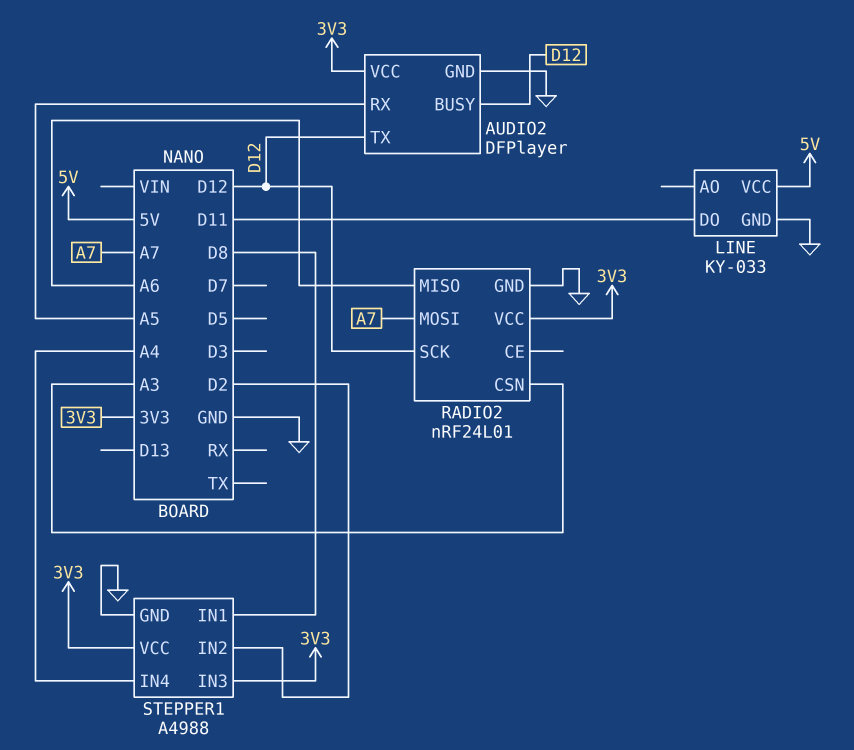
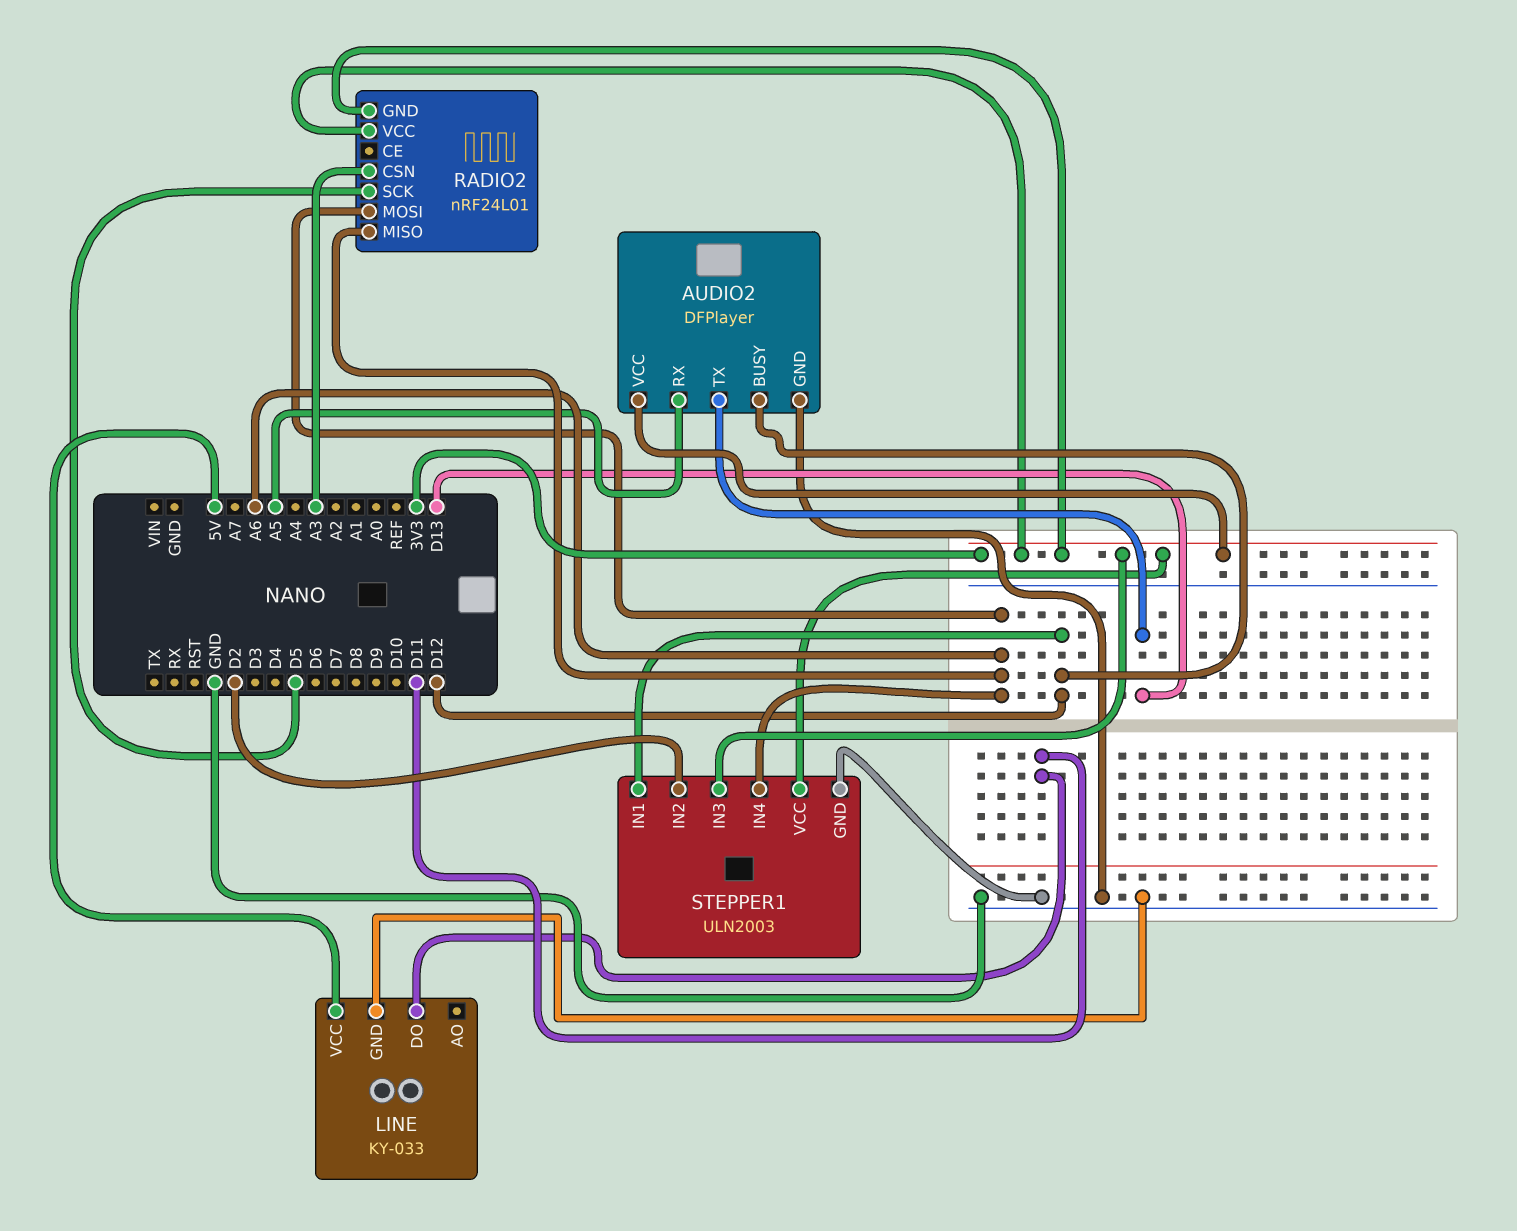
AUDIO2 pin TX: D12 -> D13
RADIO2 pin GND: GND -> 3V3
RADIO2 pin MOSI: A7 -> A6
RADIO2 pin SCK: D12 -> D5
STEPPER1: A4988 -> ULN2003
STEPPER1 pin IN1: D8 -> D12
STEPPER1 pin IN4: A4 -> A6

